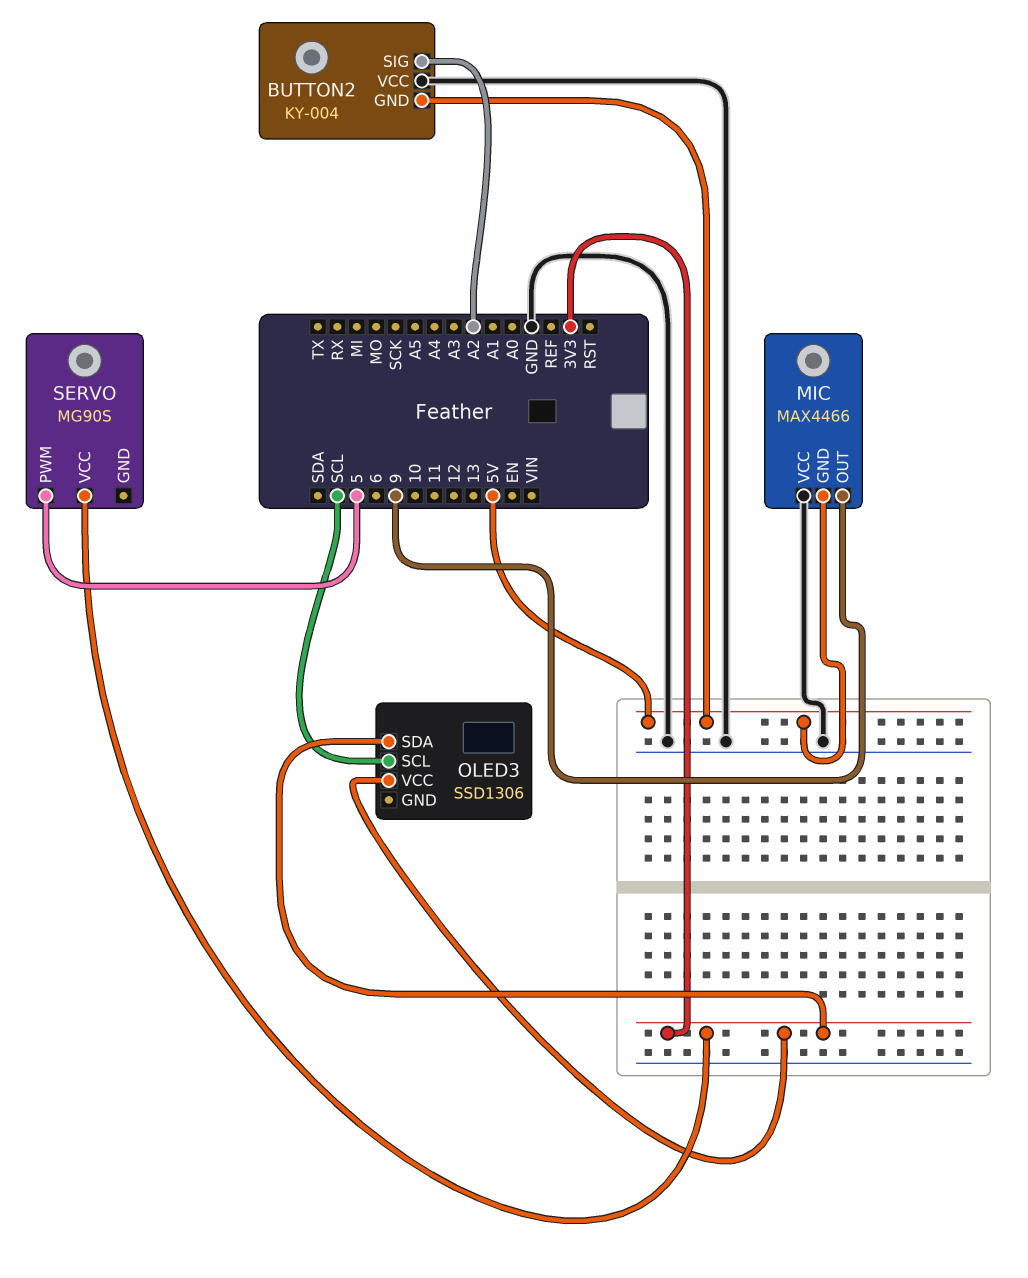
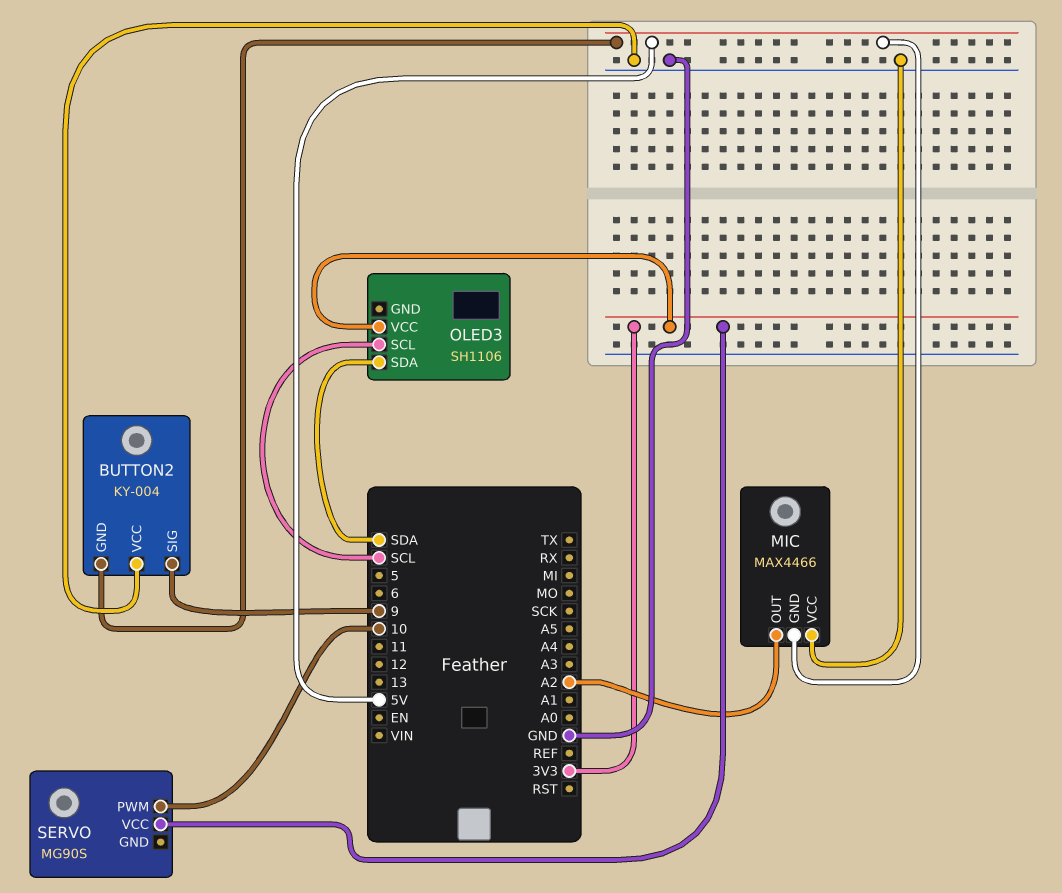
BUTTON2 pin SIG: A2 -> 9
MIC pin OUT: 9 -> A2
OLED3: SSD1306 -> SH1106
OLED3 pin SDA: 3V3 -> SDA
SERVO pin PWM: 5 -> 10

